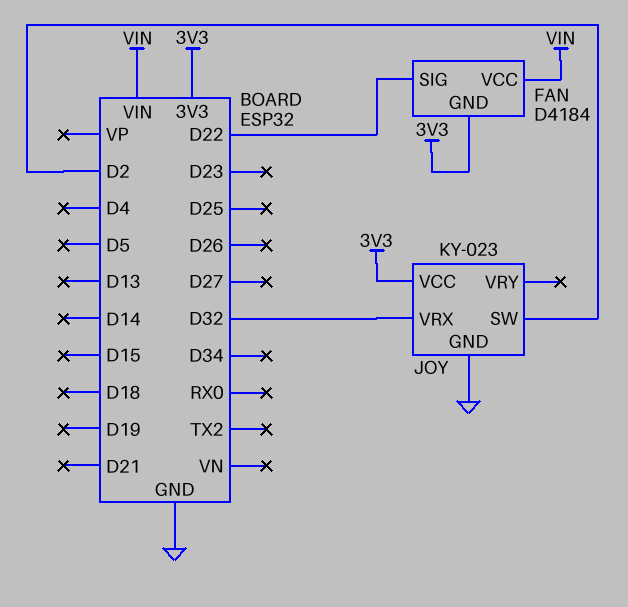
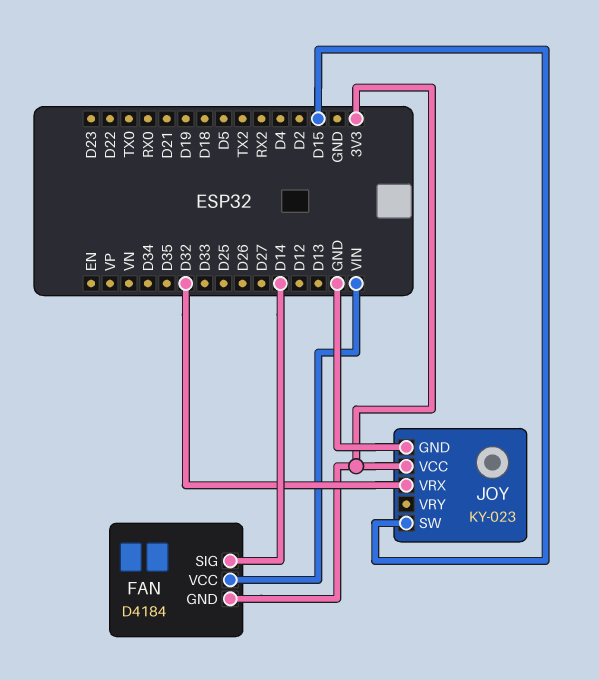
FAN pin SIG: D22 -> D14
JOY pin SW: D2 -> D15

